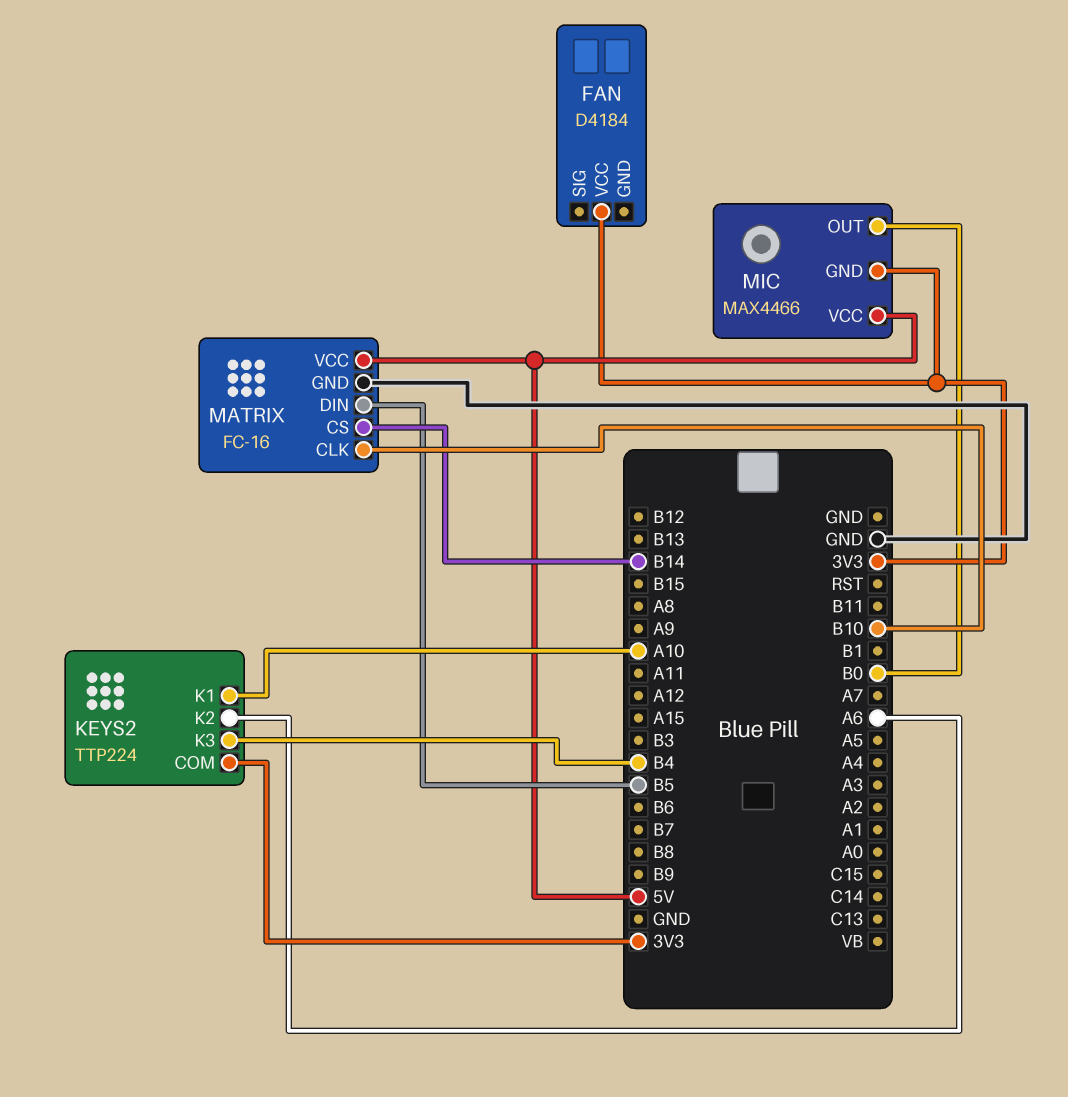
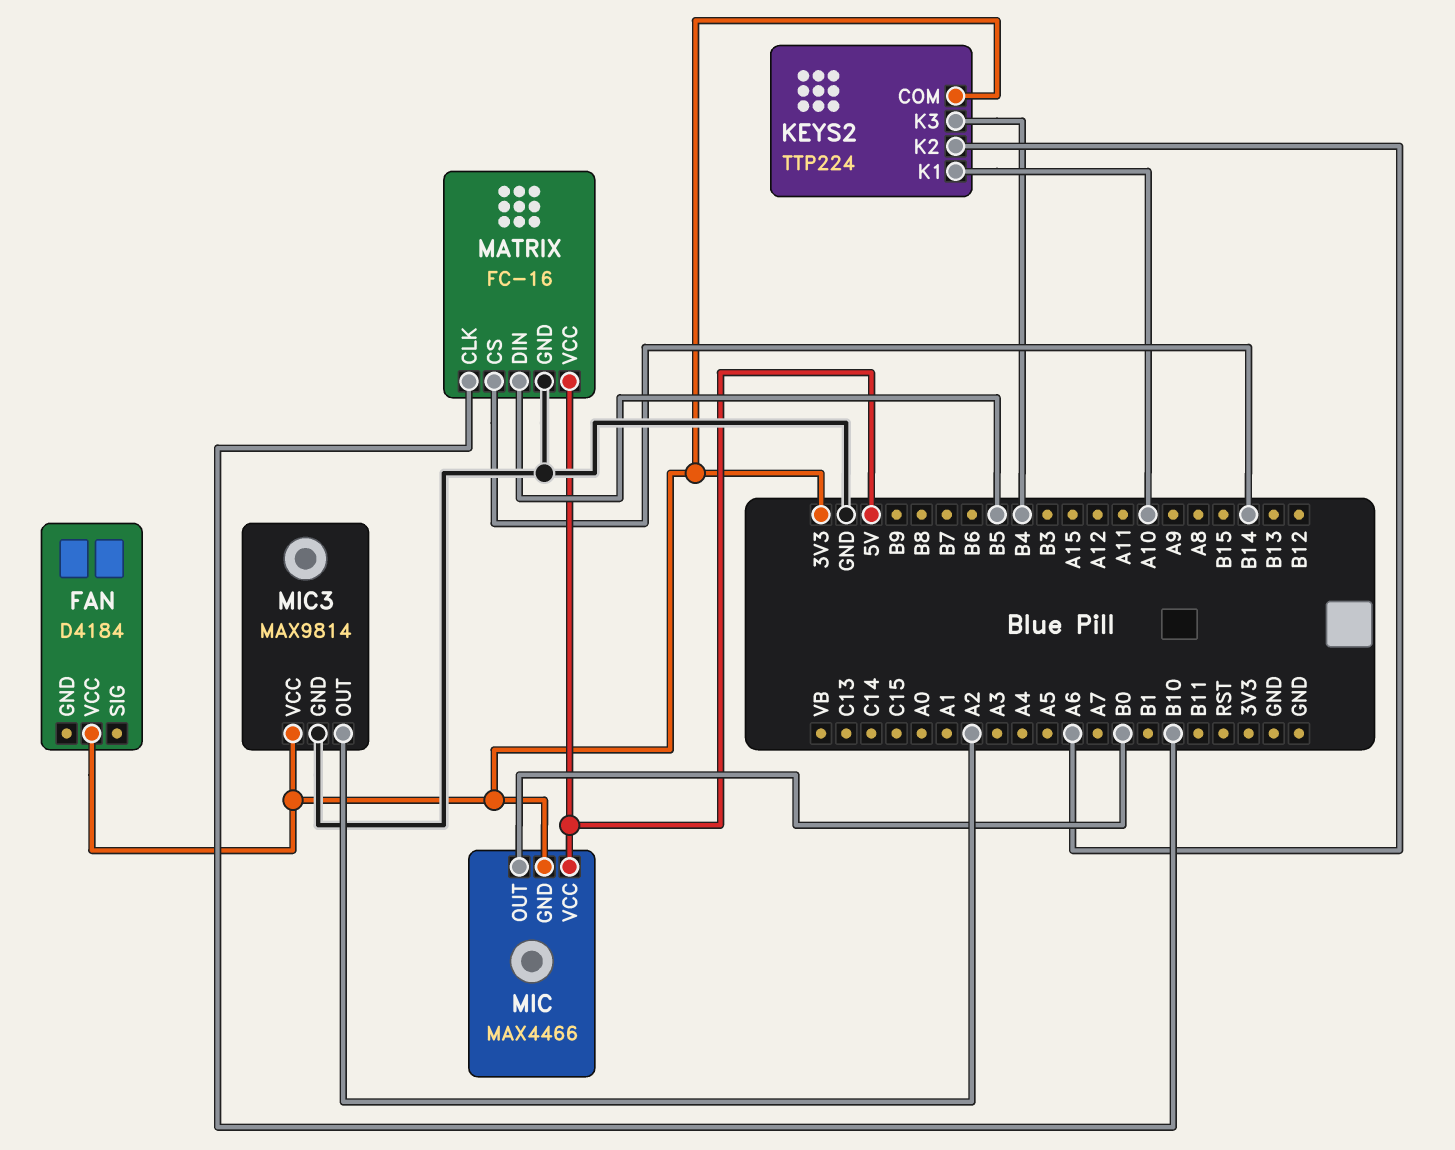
MIC3: none -> MAX9814
MIC3 pin GND: none -> GND
MIC3 pin OUT: none -> A2
MIC3 pin VCC: none -> 3V3

